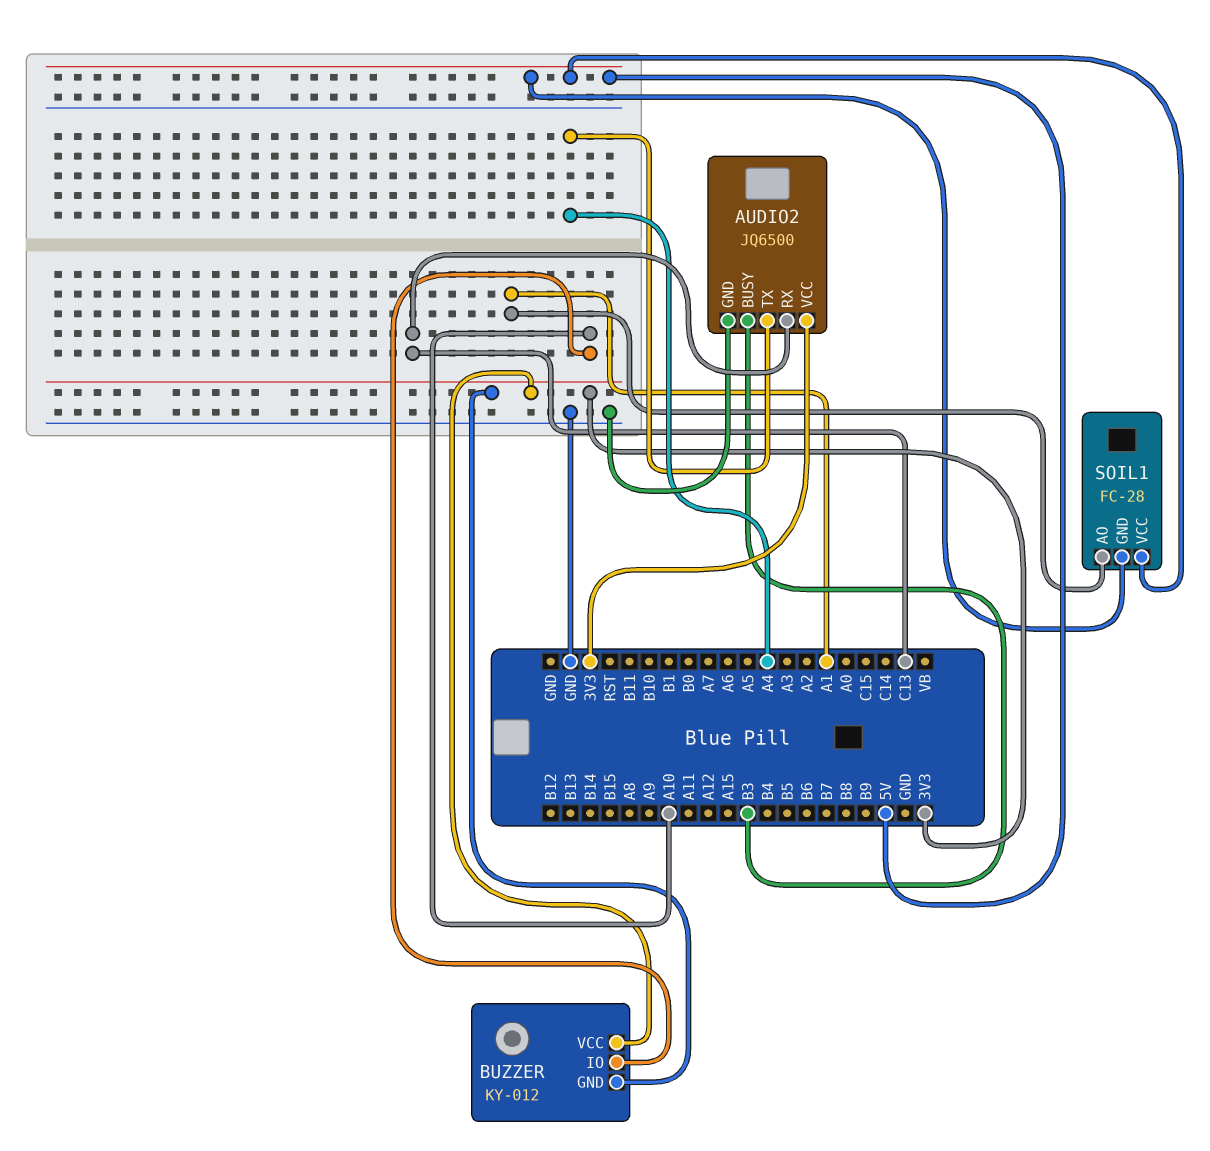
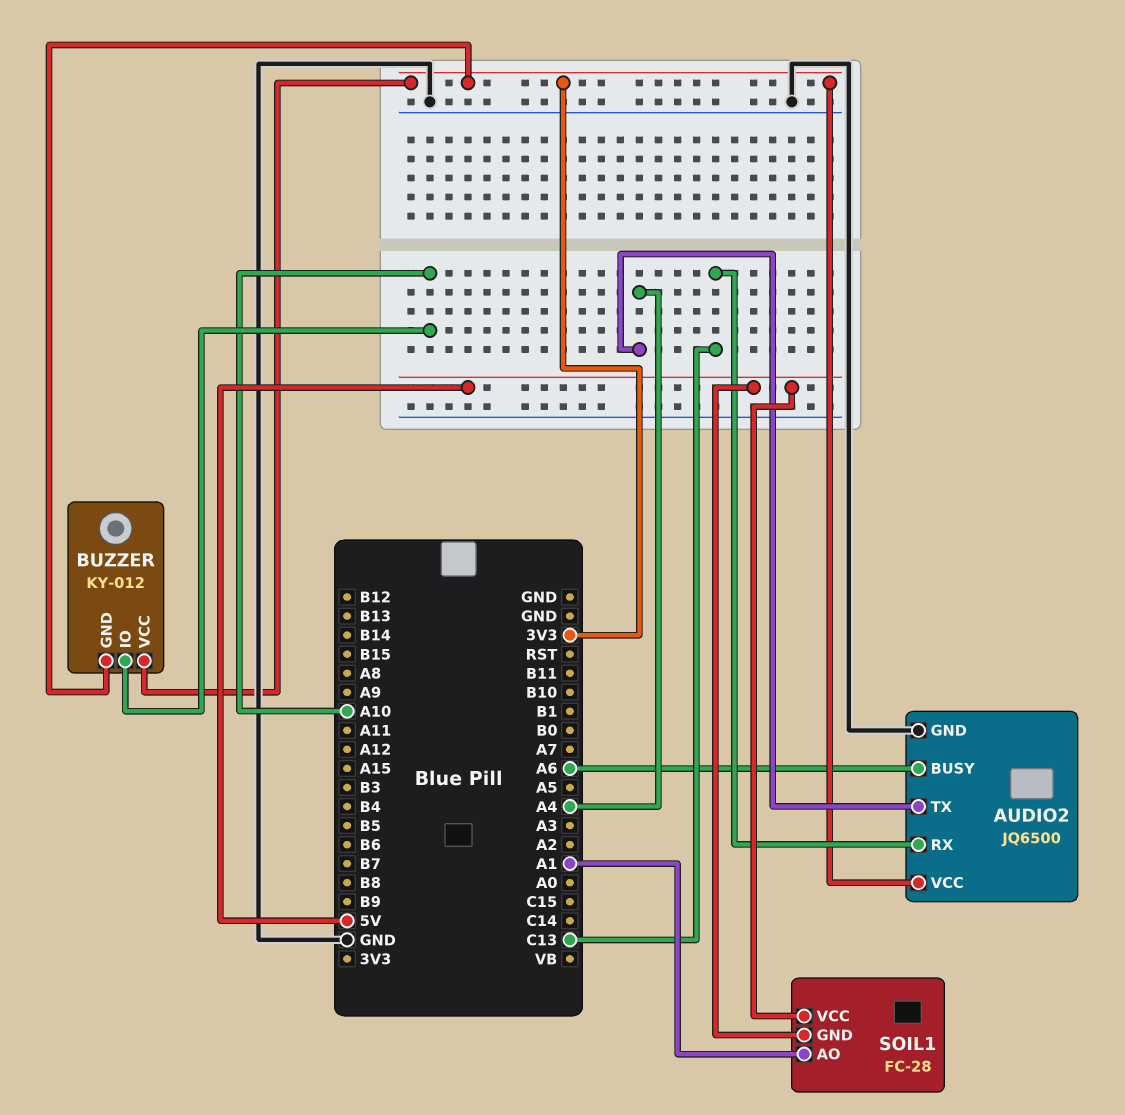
AUDIO2 pin BUSY: B3 -> A6

